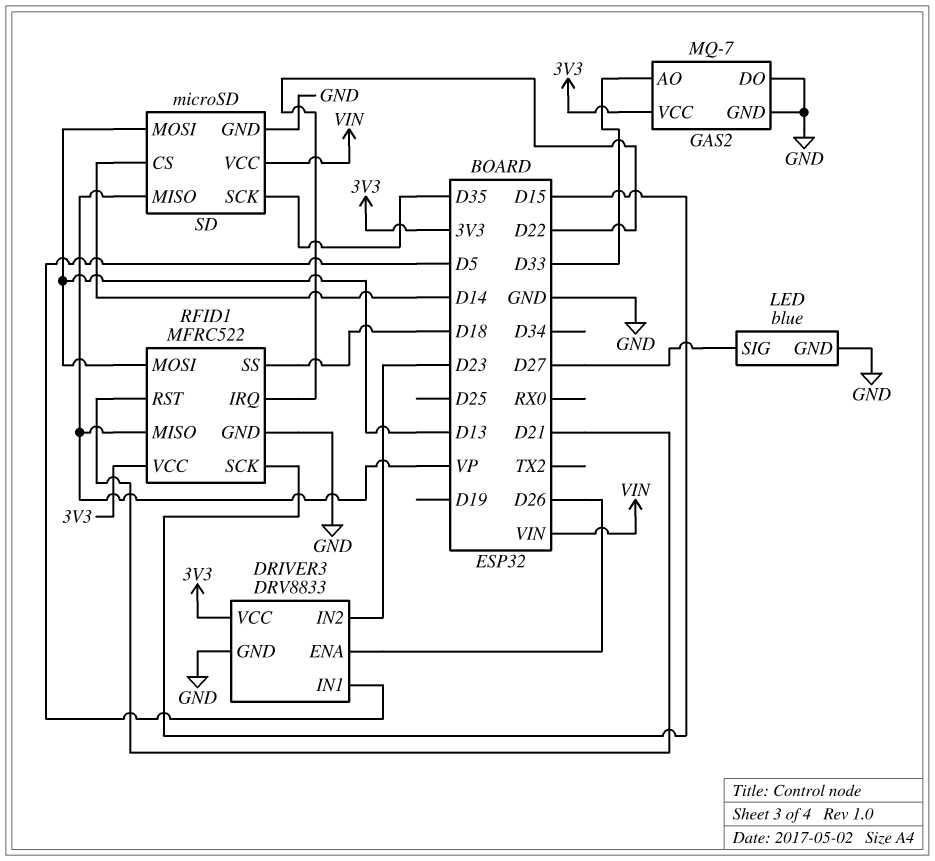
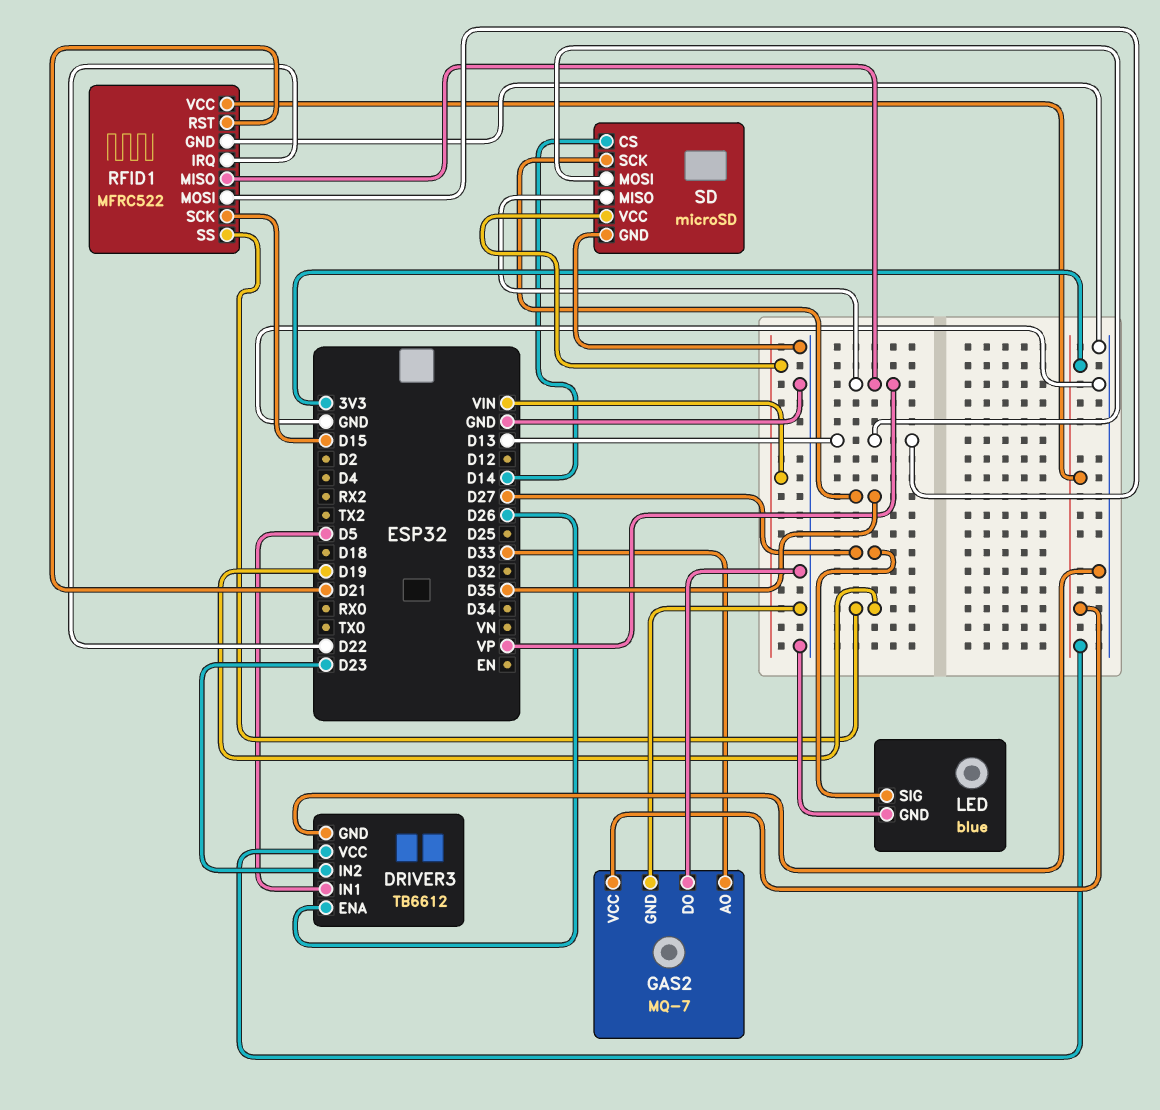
DRIVER3: DRV8833 -> TB6612
RFID1 pin SS: D18 -> D19

